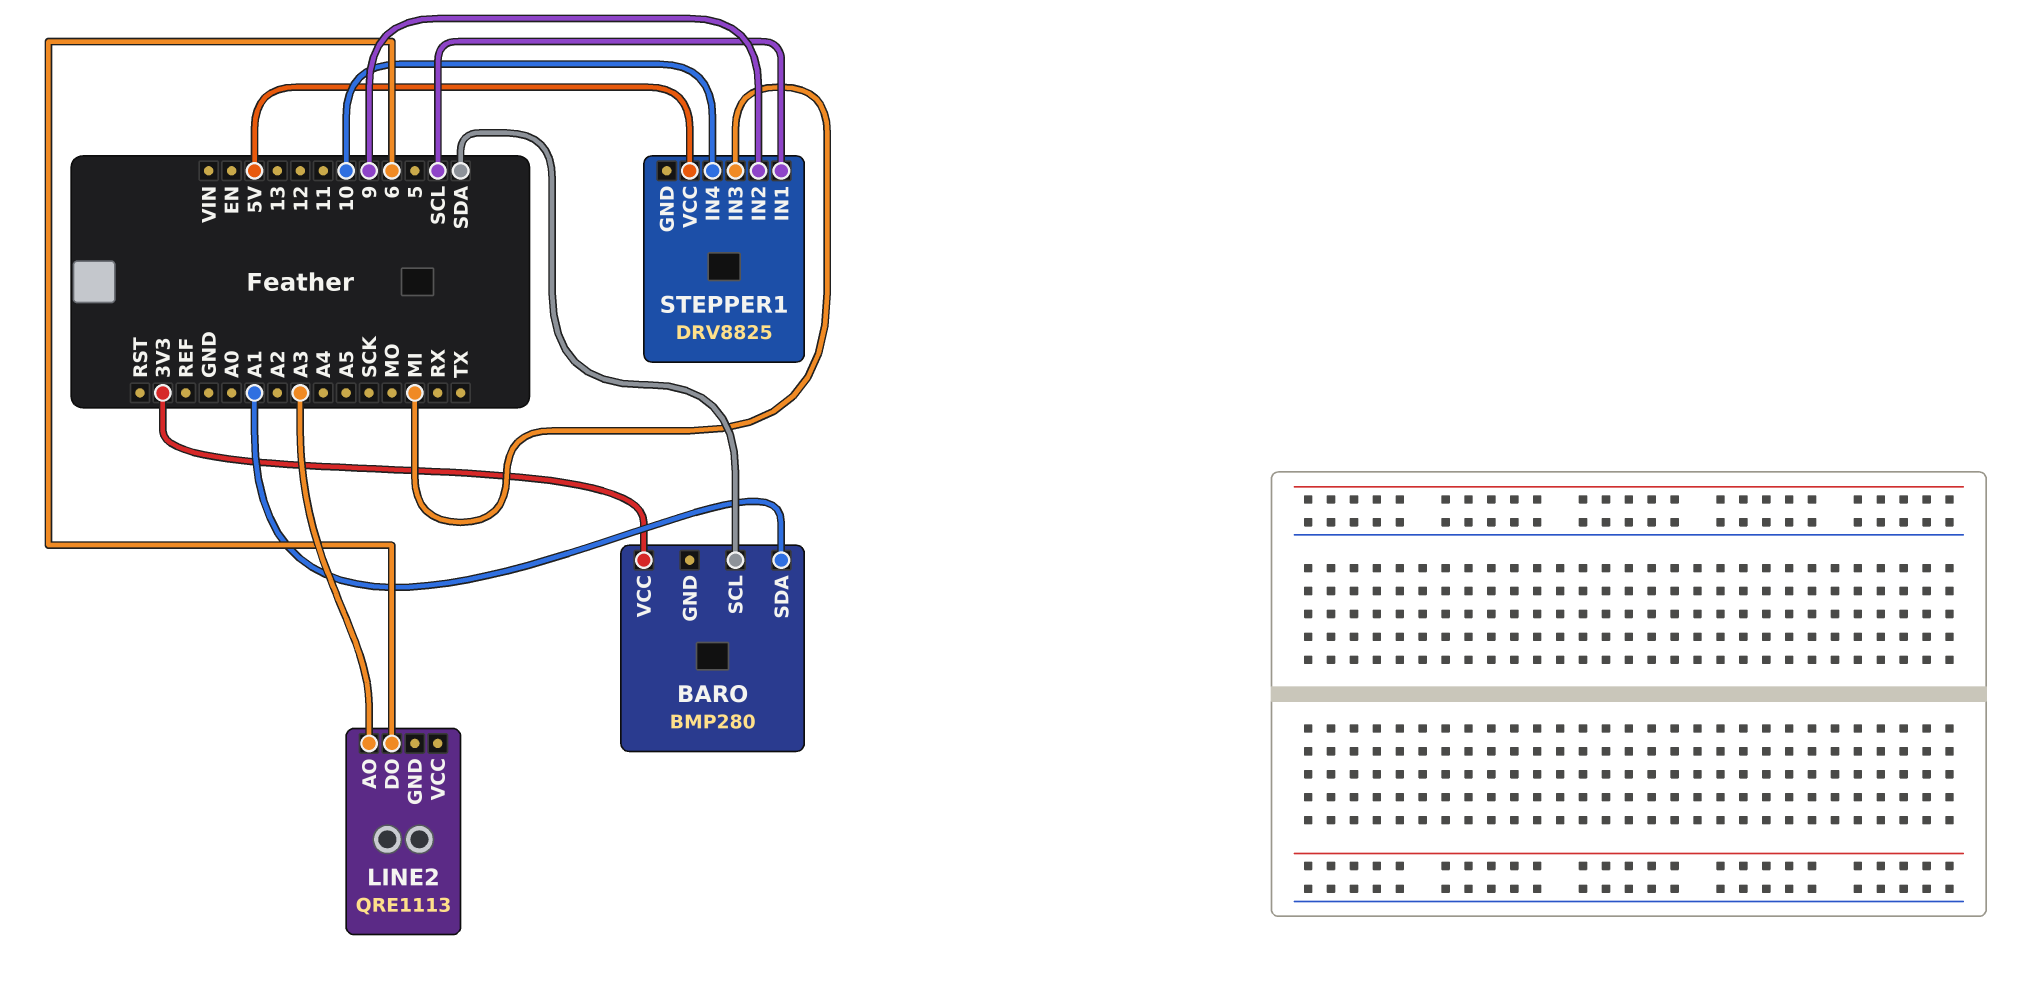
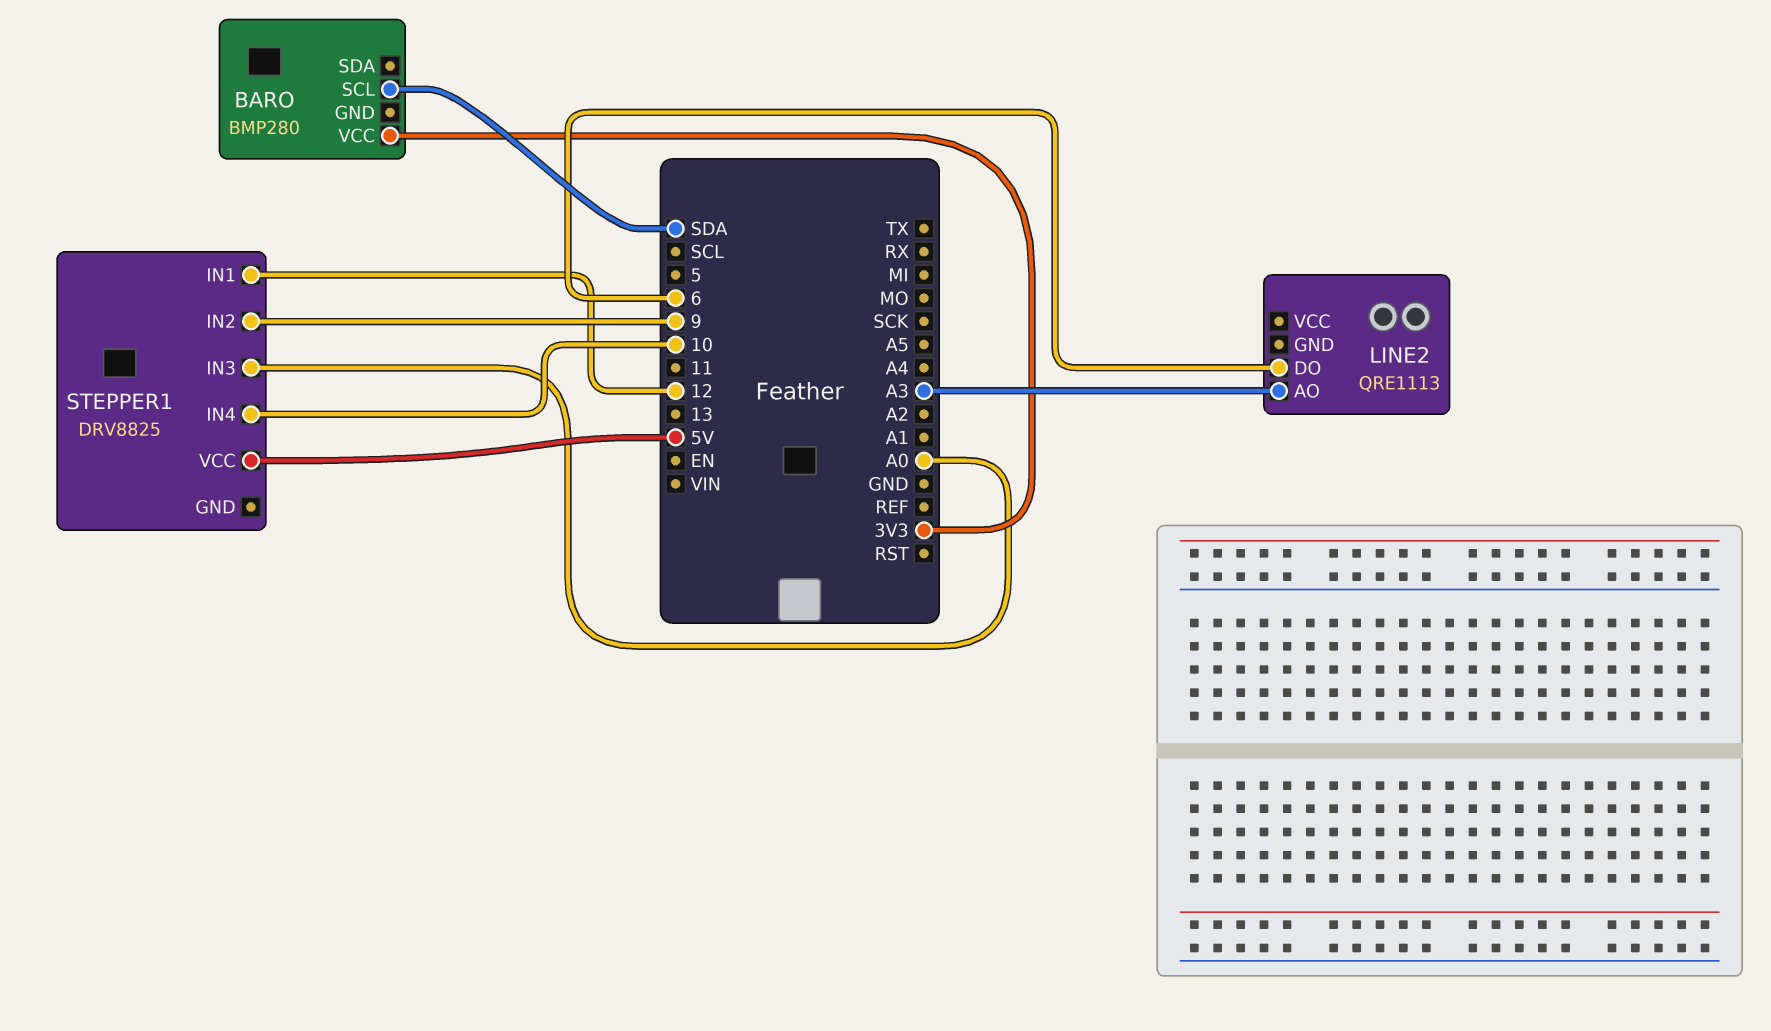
BARO pin SDA: A1 -> none
STEPPER1 pin IN1: SCL -> 12
STEPPER1 pin IN3: MI -> A0

